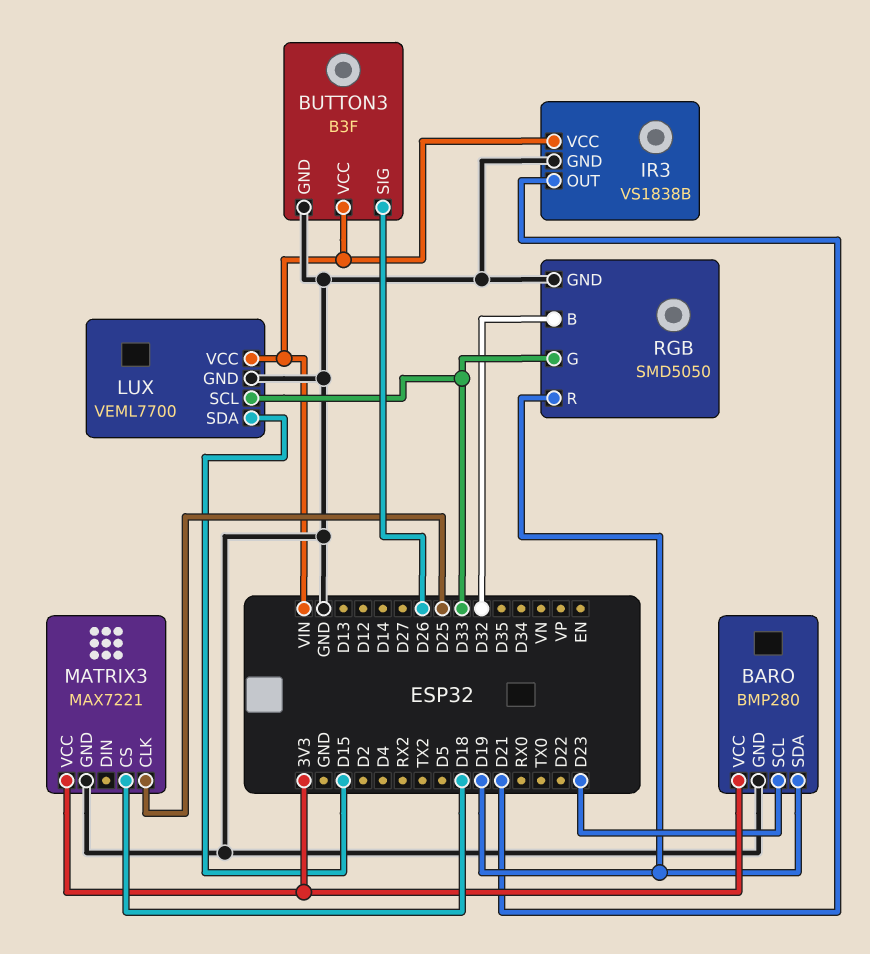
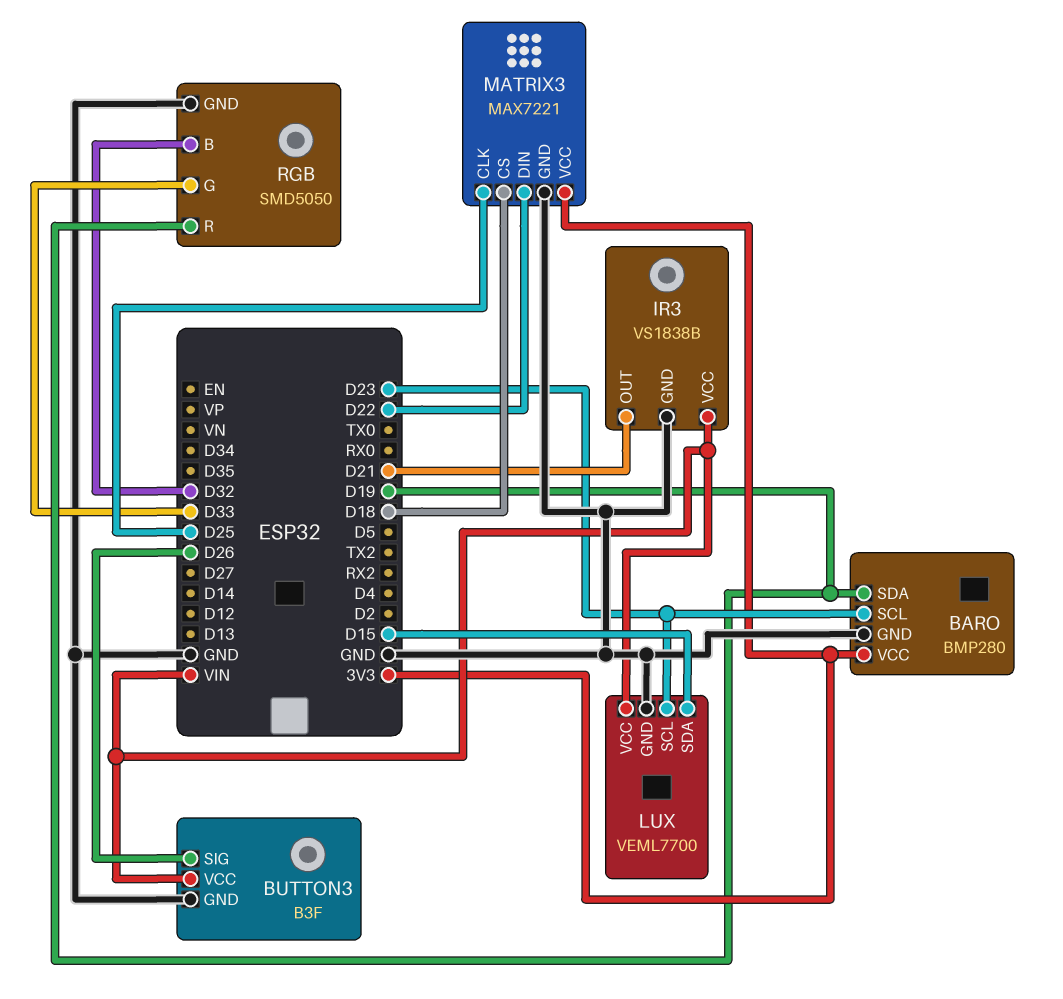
LUX pin SCL: D33 -> D23
MATRIX3 pin DIN: none -> D22

